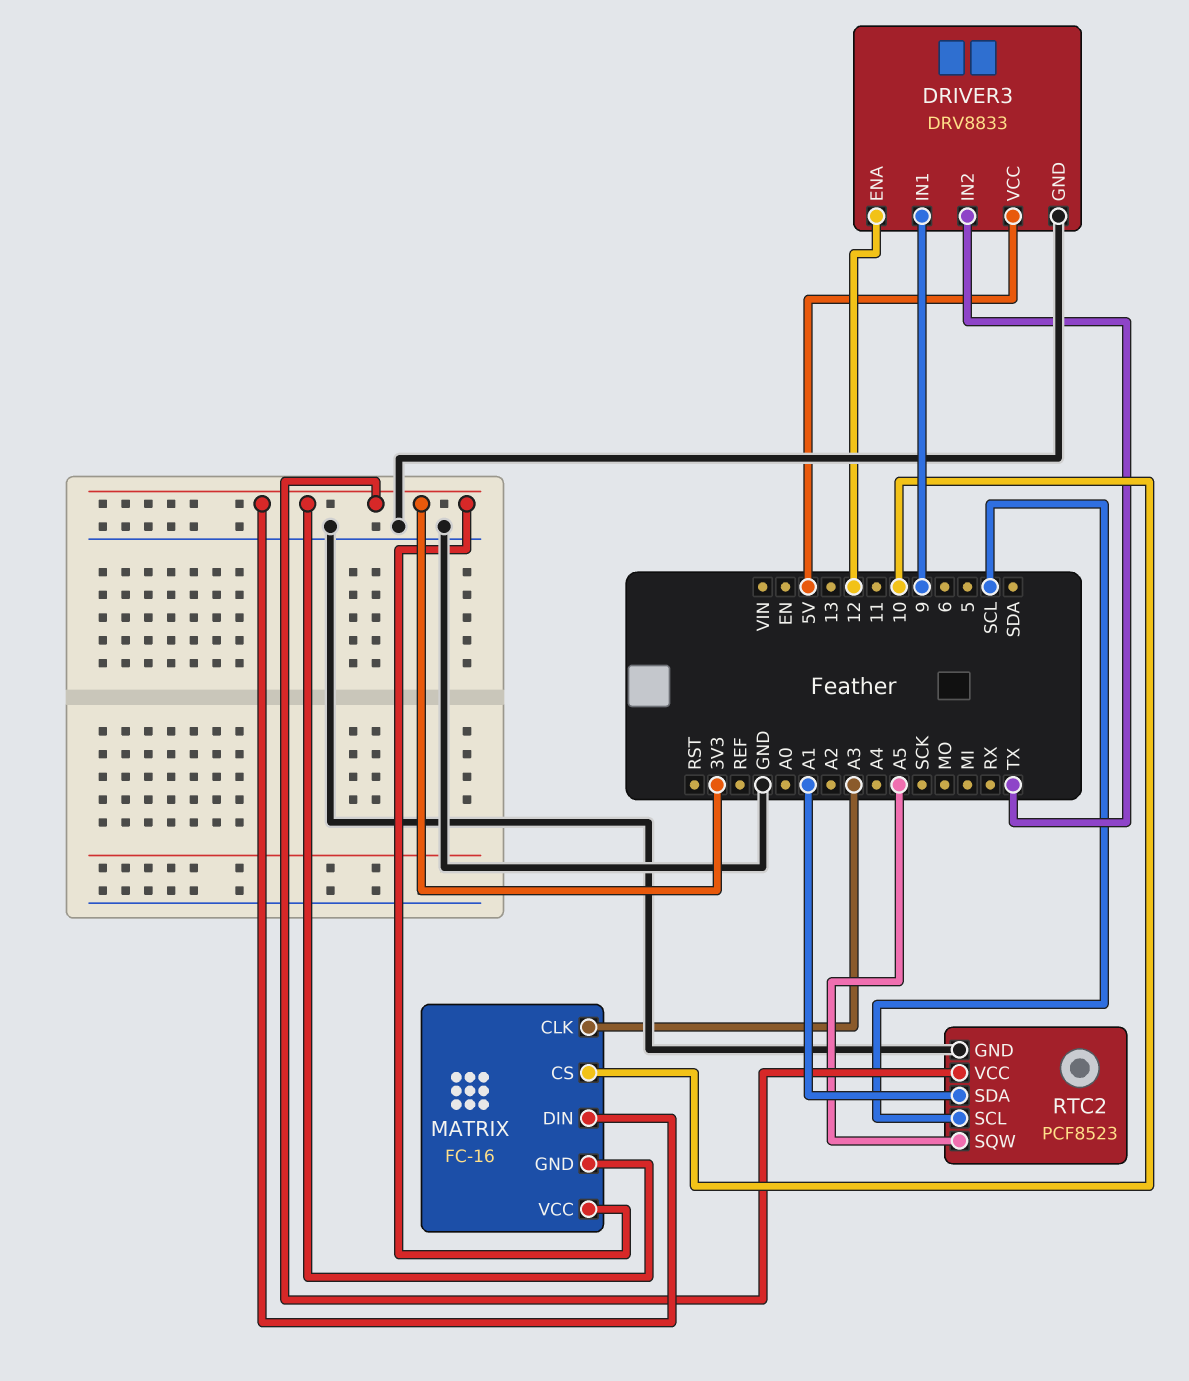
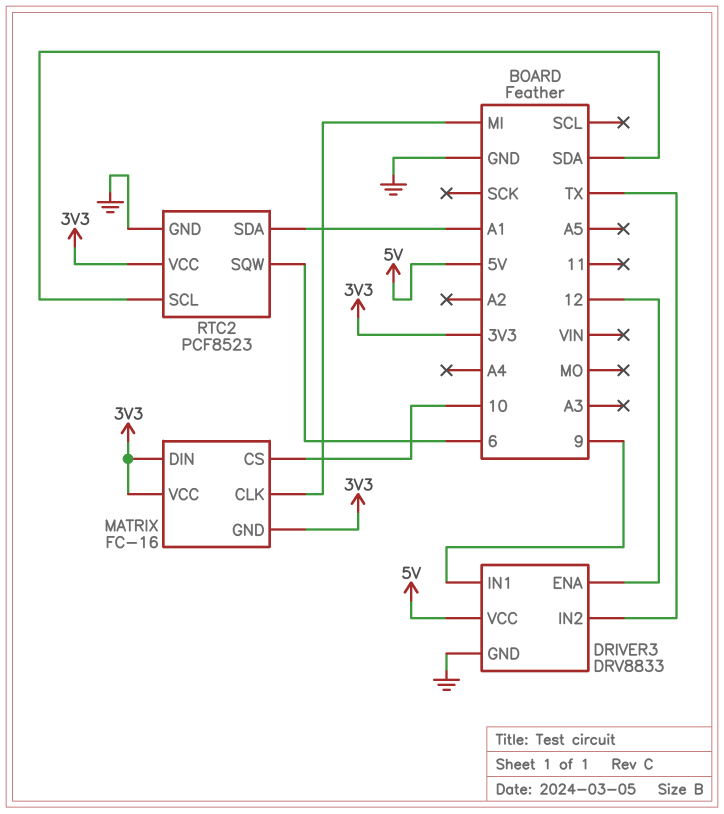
MATRIX pin CLK: A3 -> MI
RTC2 pin SCL: SCL -> SDA
RTC2 pin SQW: A5 -> 6

